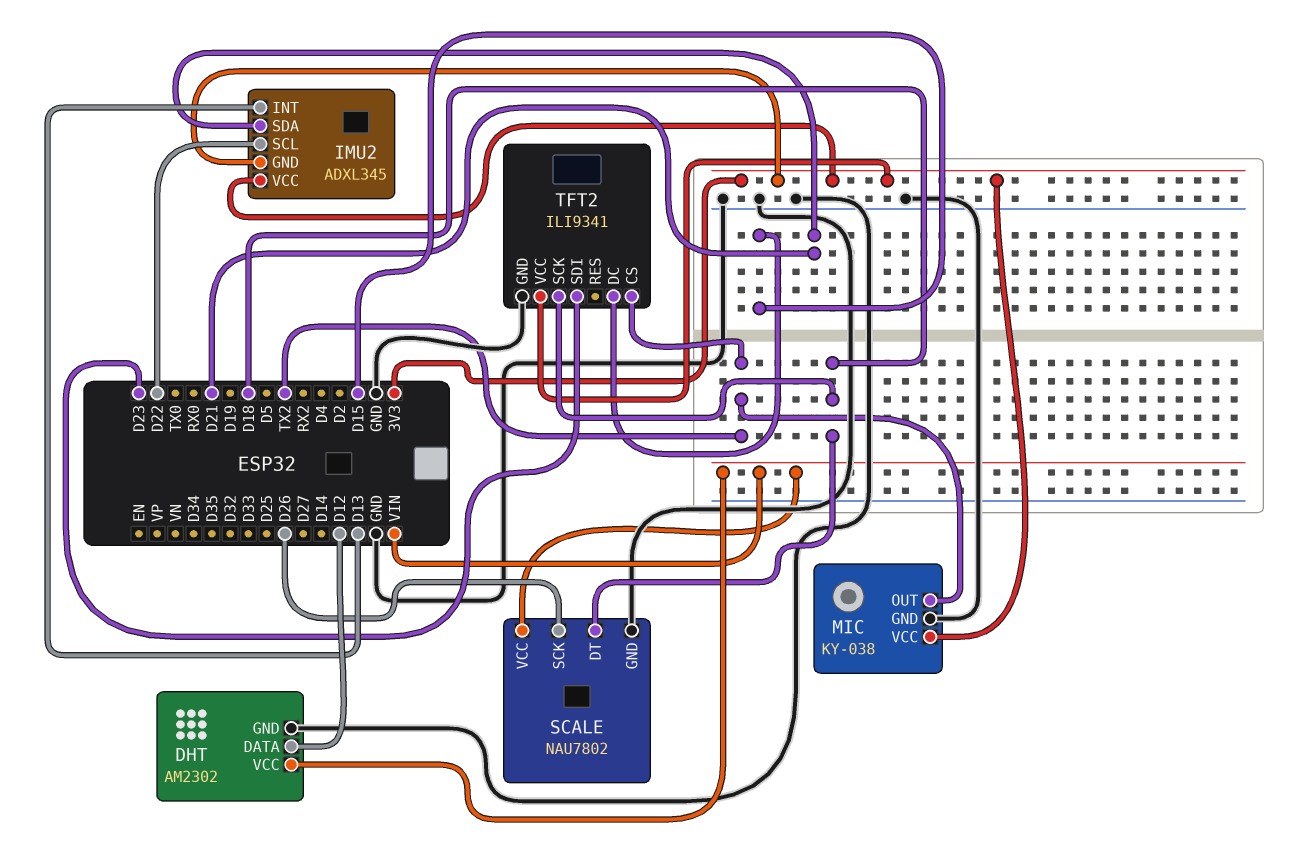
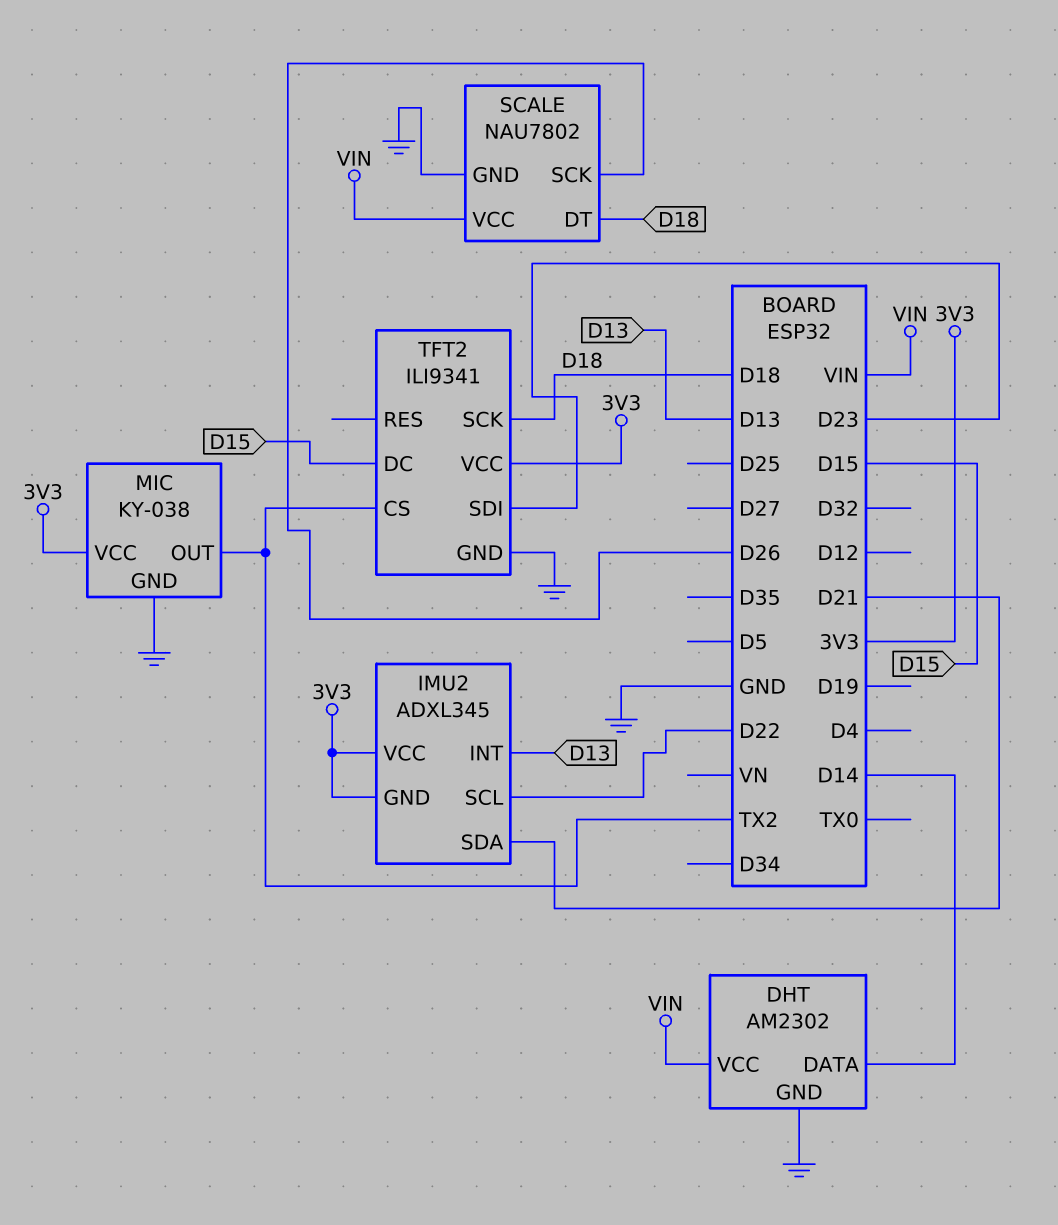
DHT pin DATA: D12 -> D14

